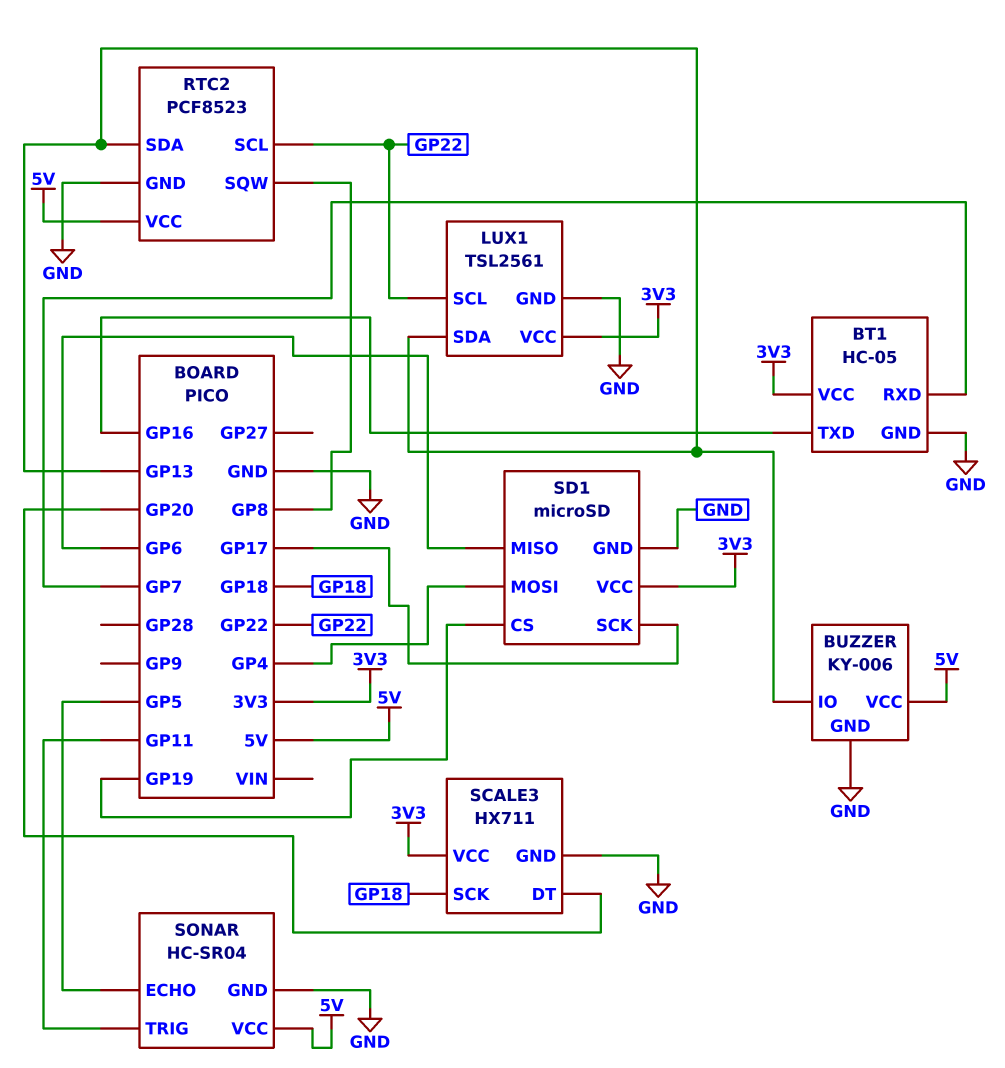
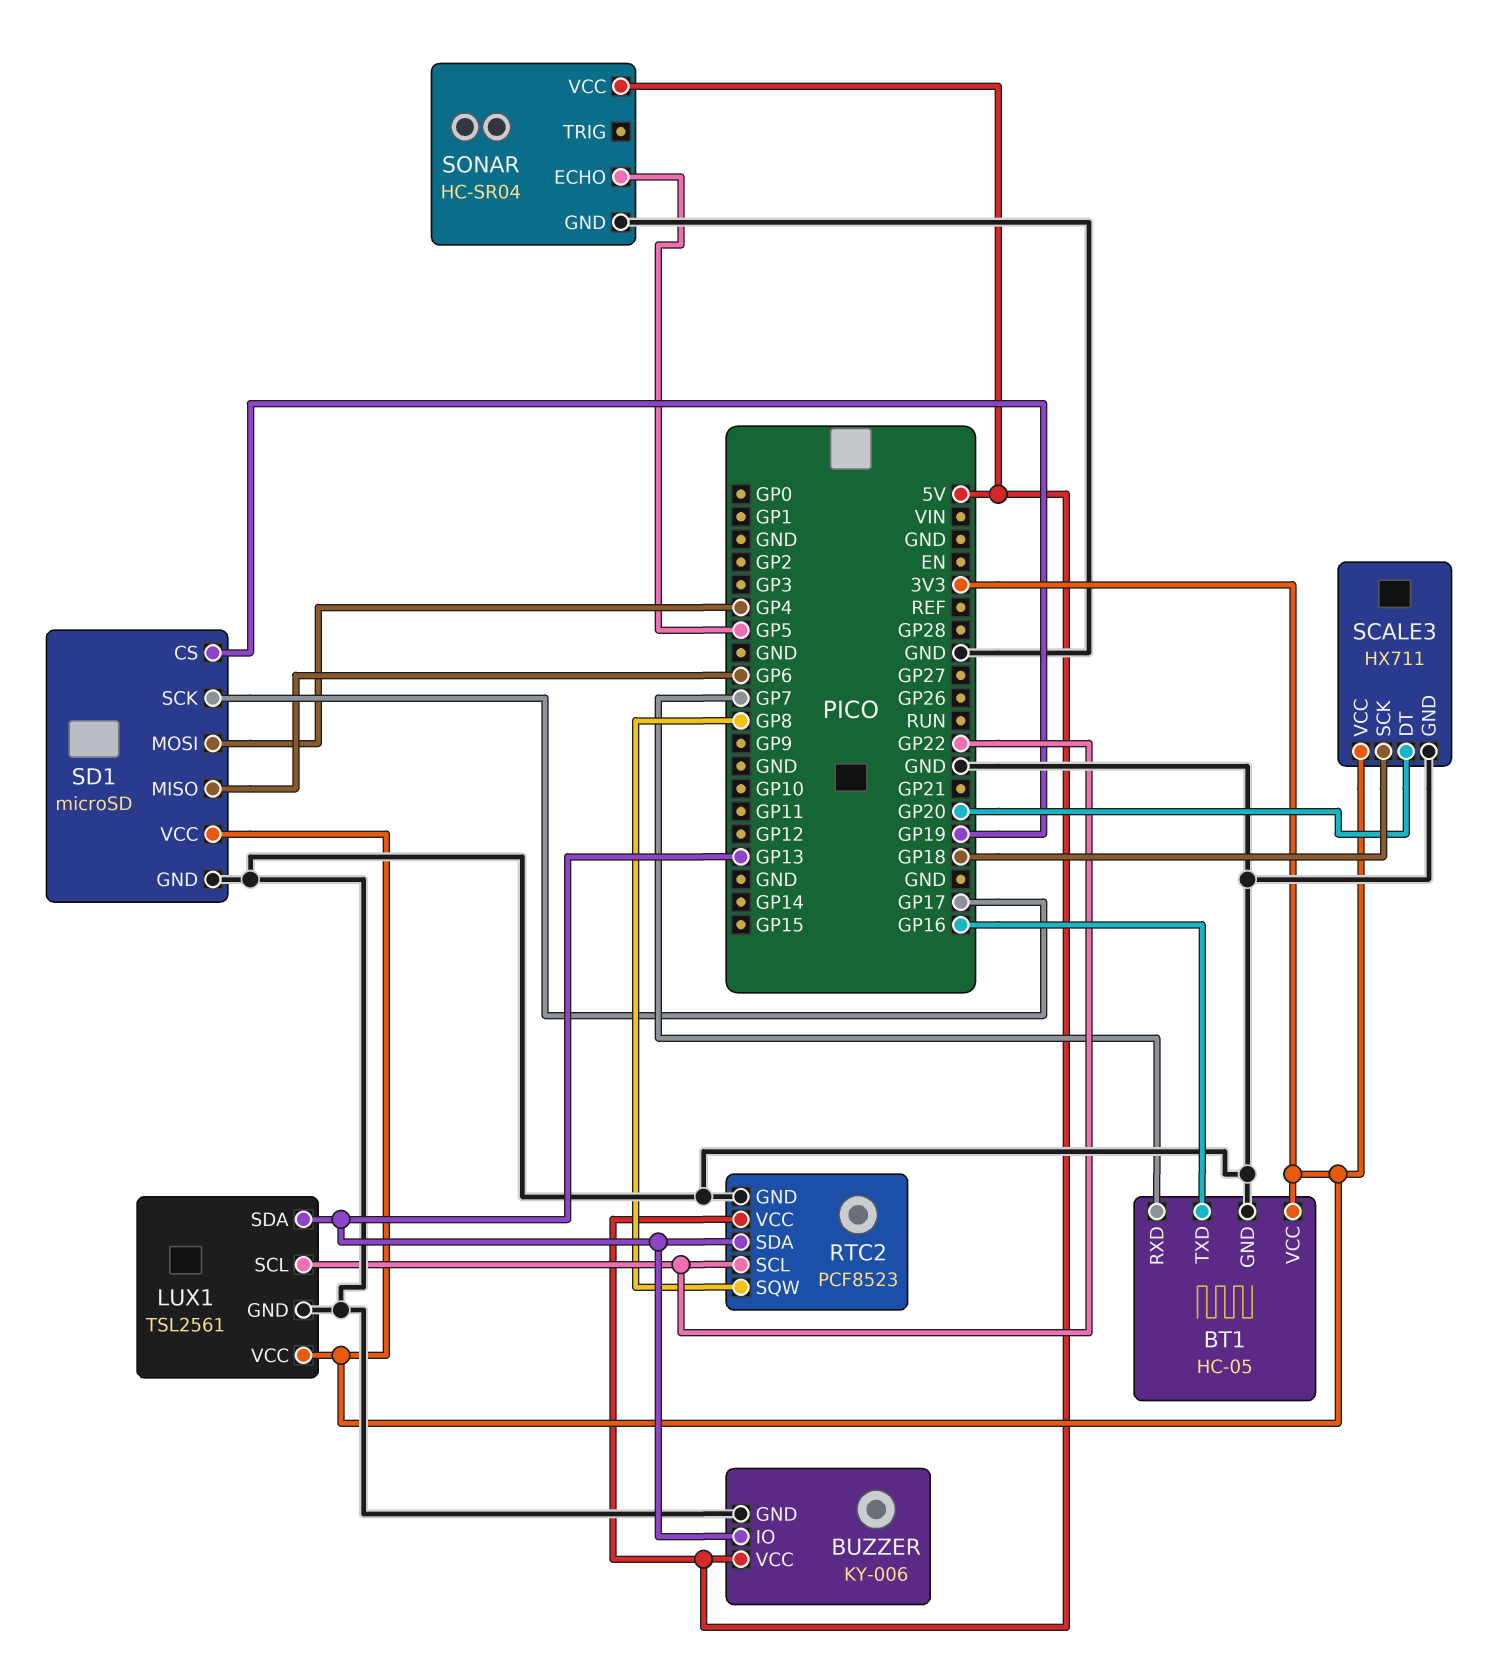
SONAR pin TRIG: GP11 -> none

